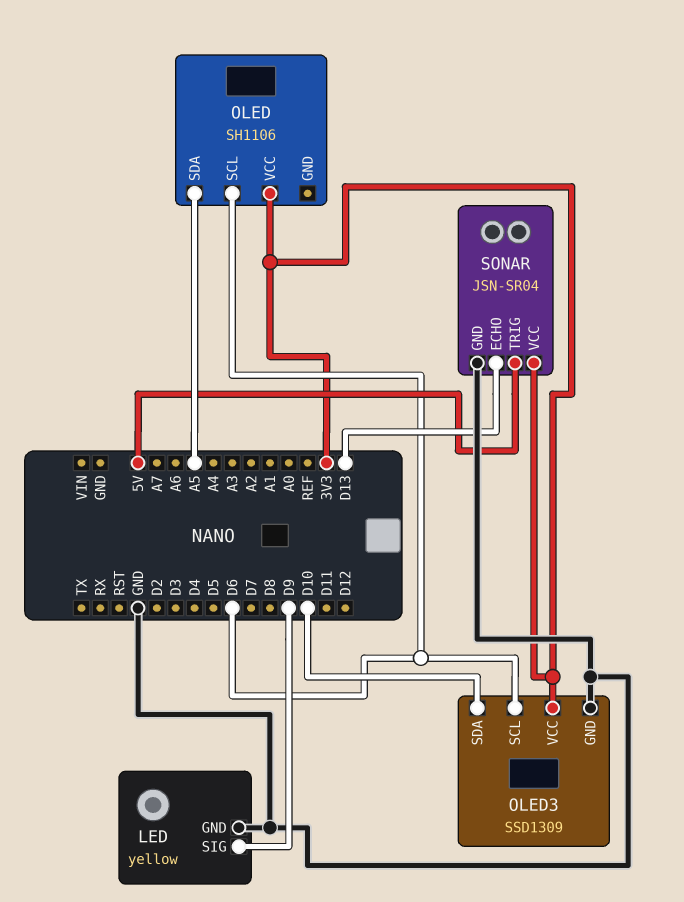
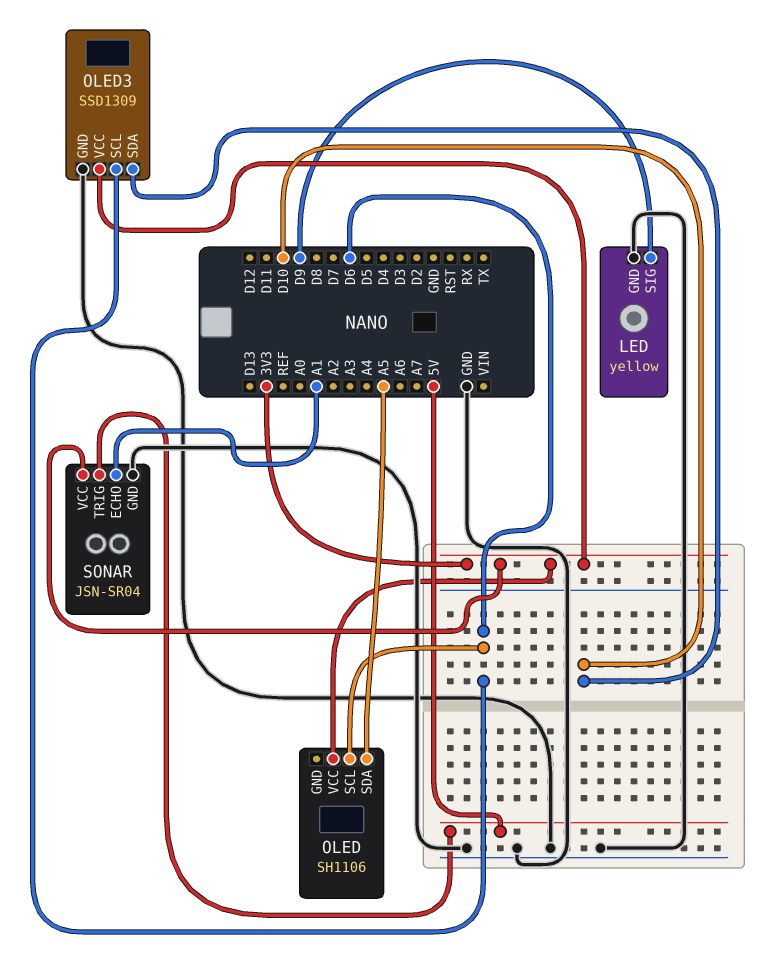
SONAR pin ECHO: D13 -> A1

